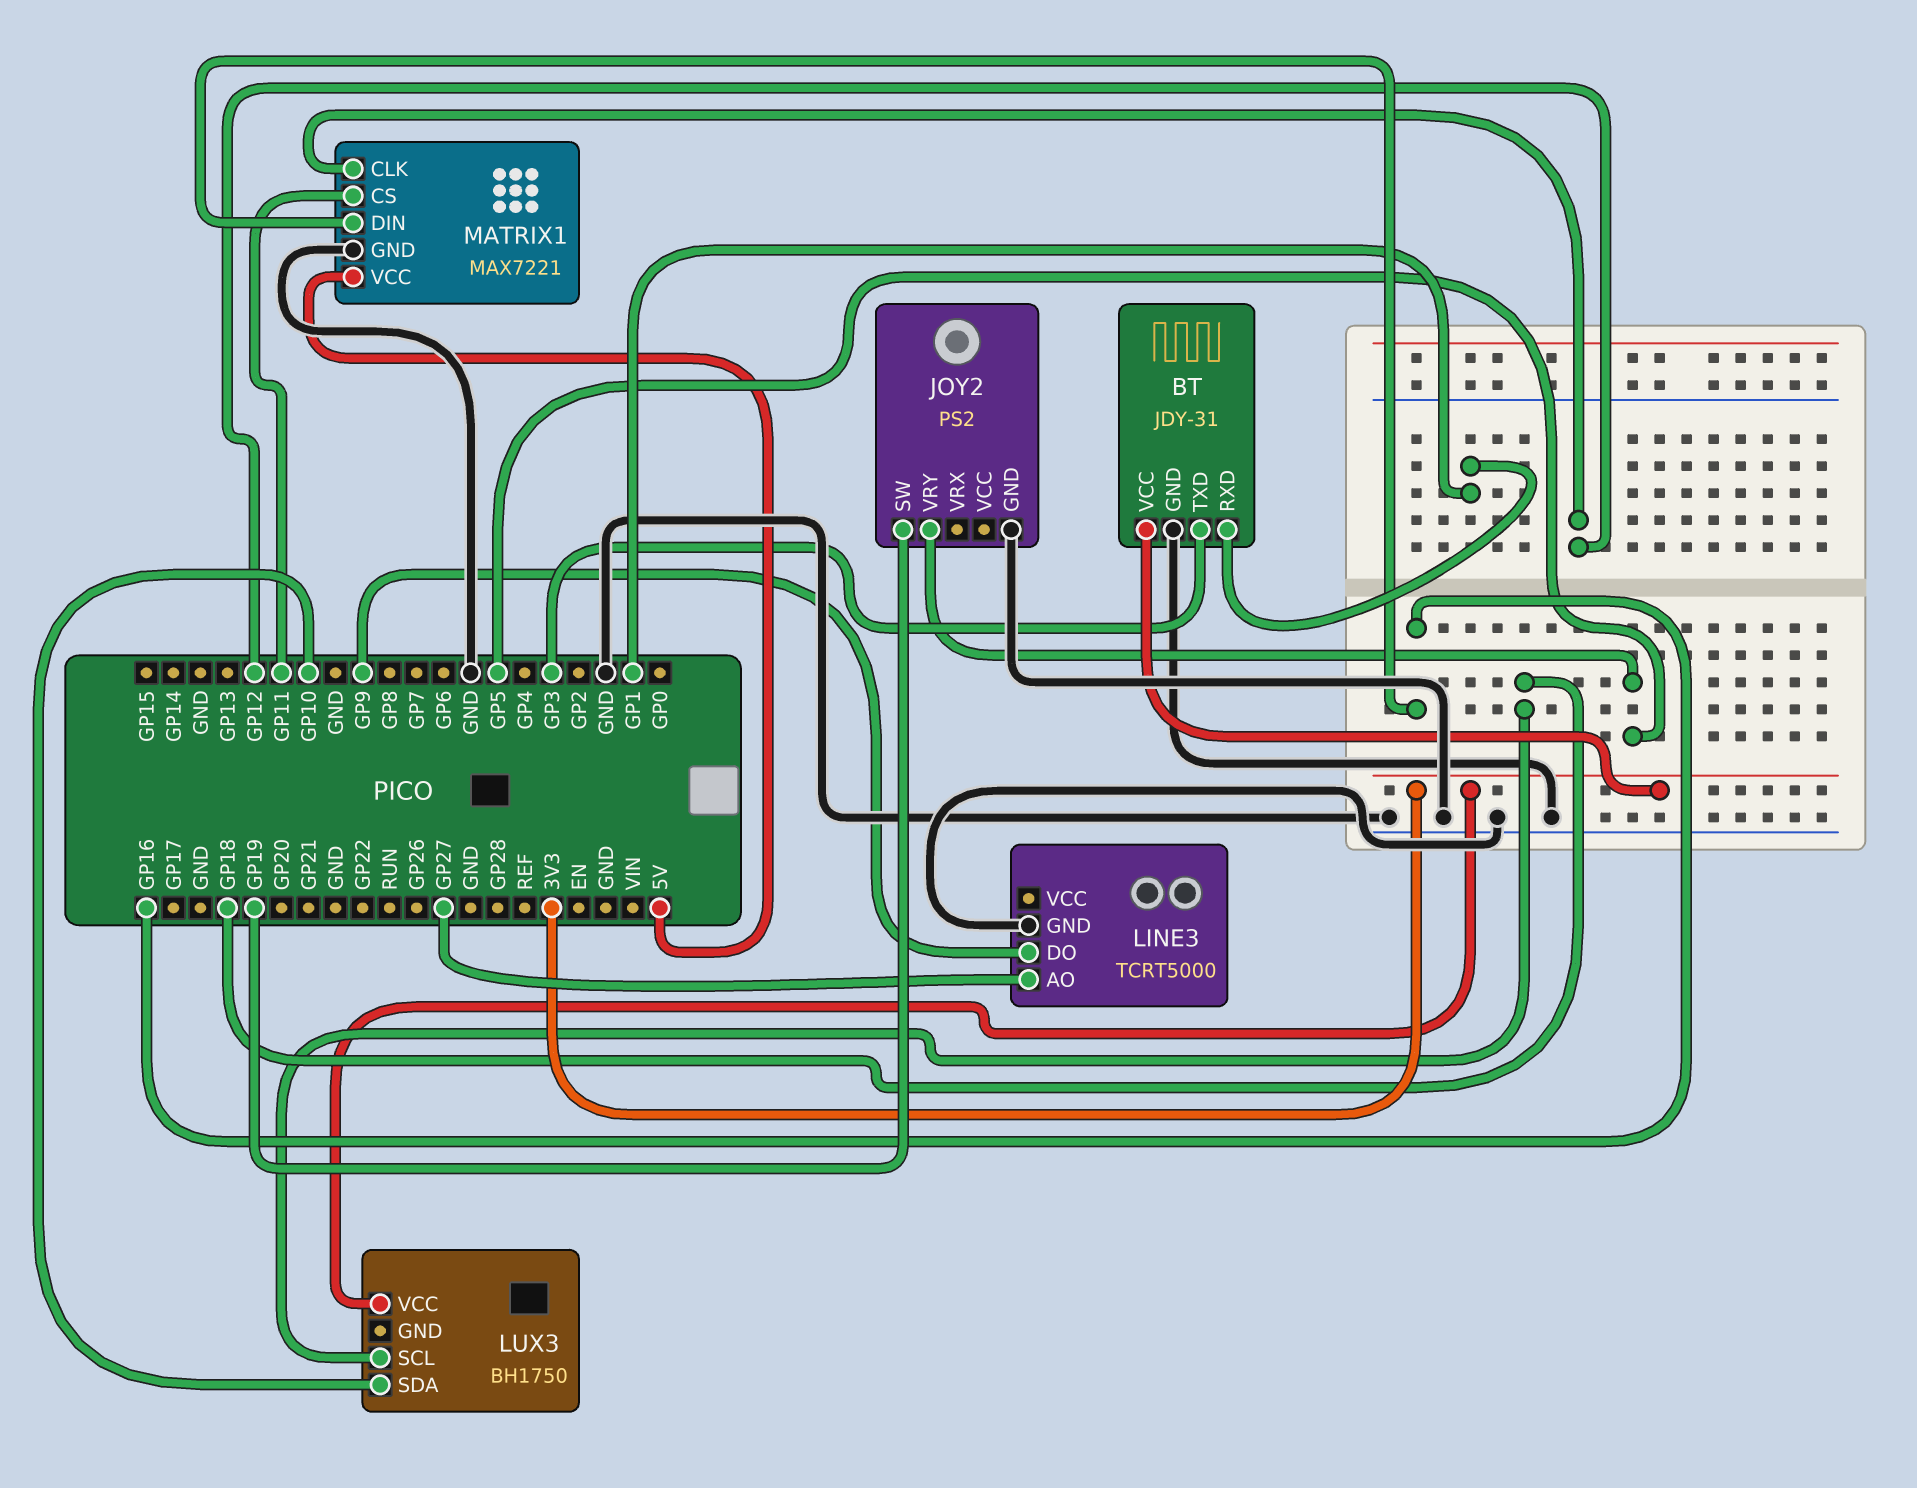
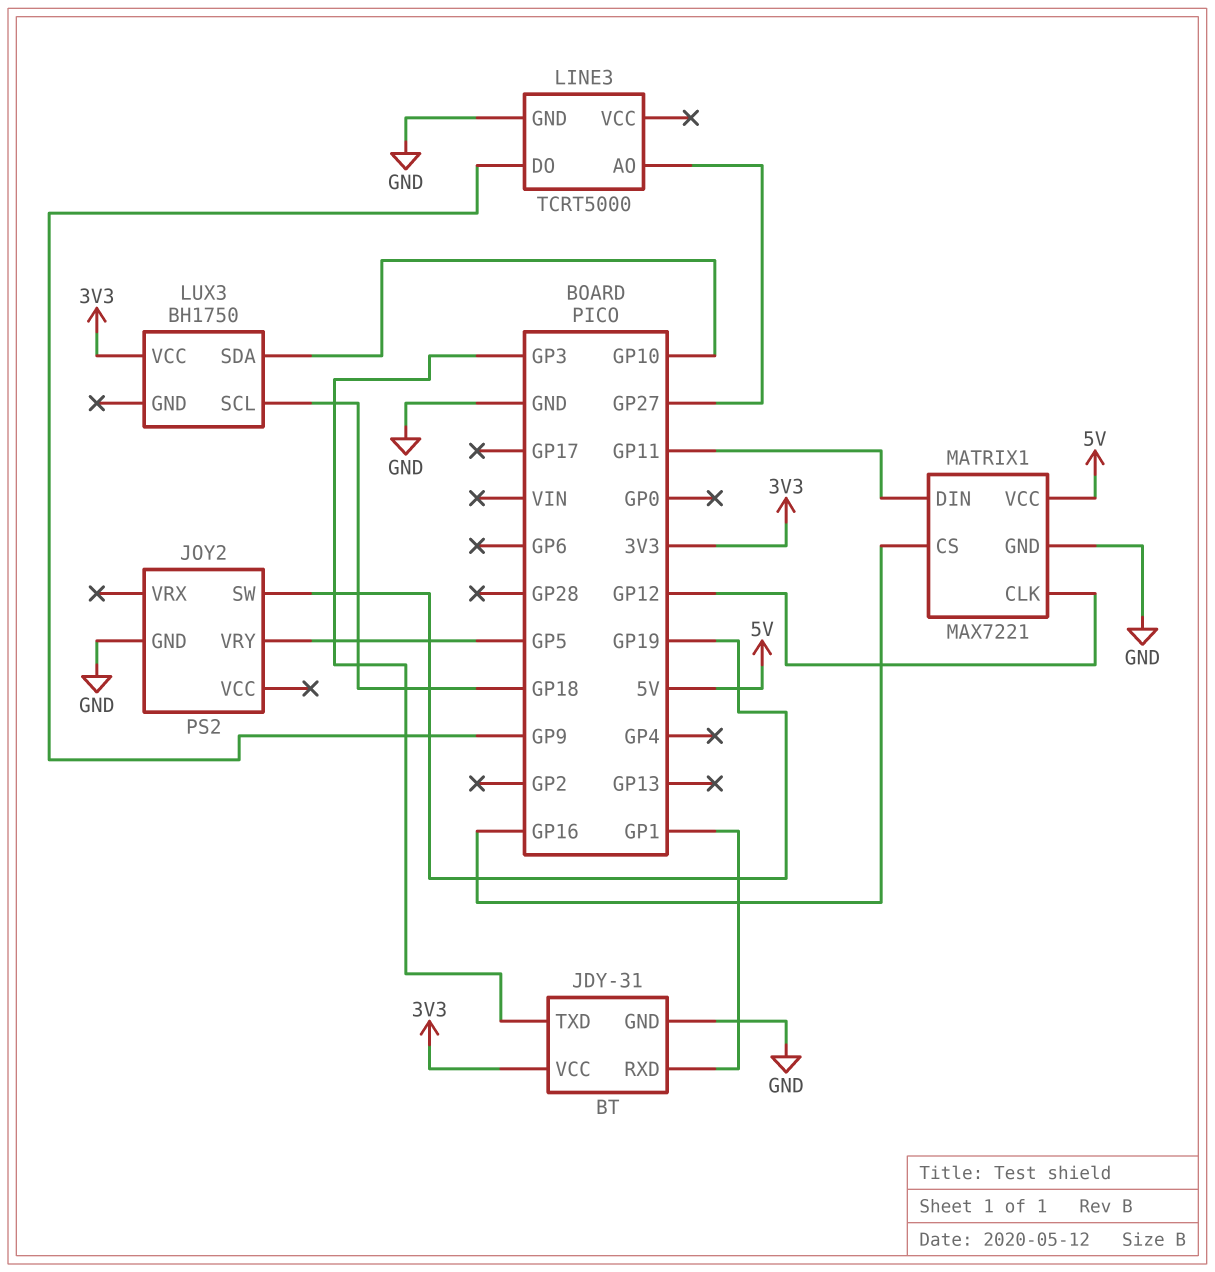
MATRIX1 pin CS: GP11 -> GP16
MATRIX1 pin DIN: GP16 -> GP11

